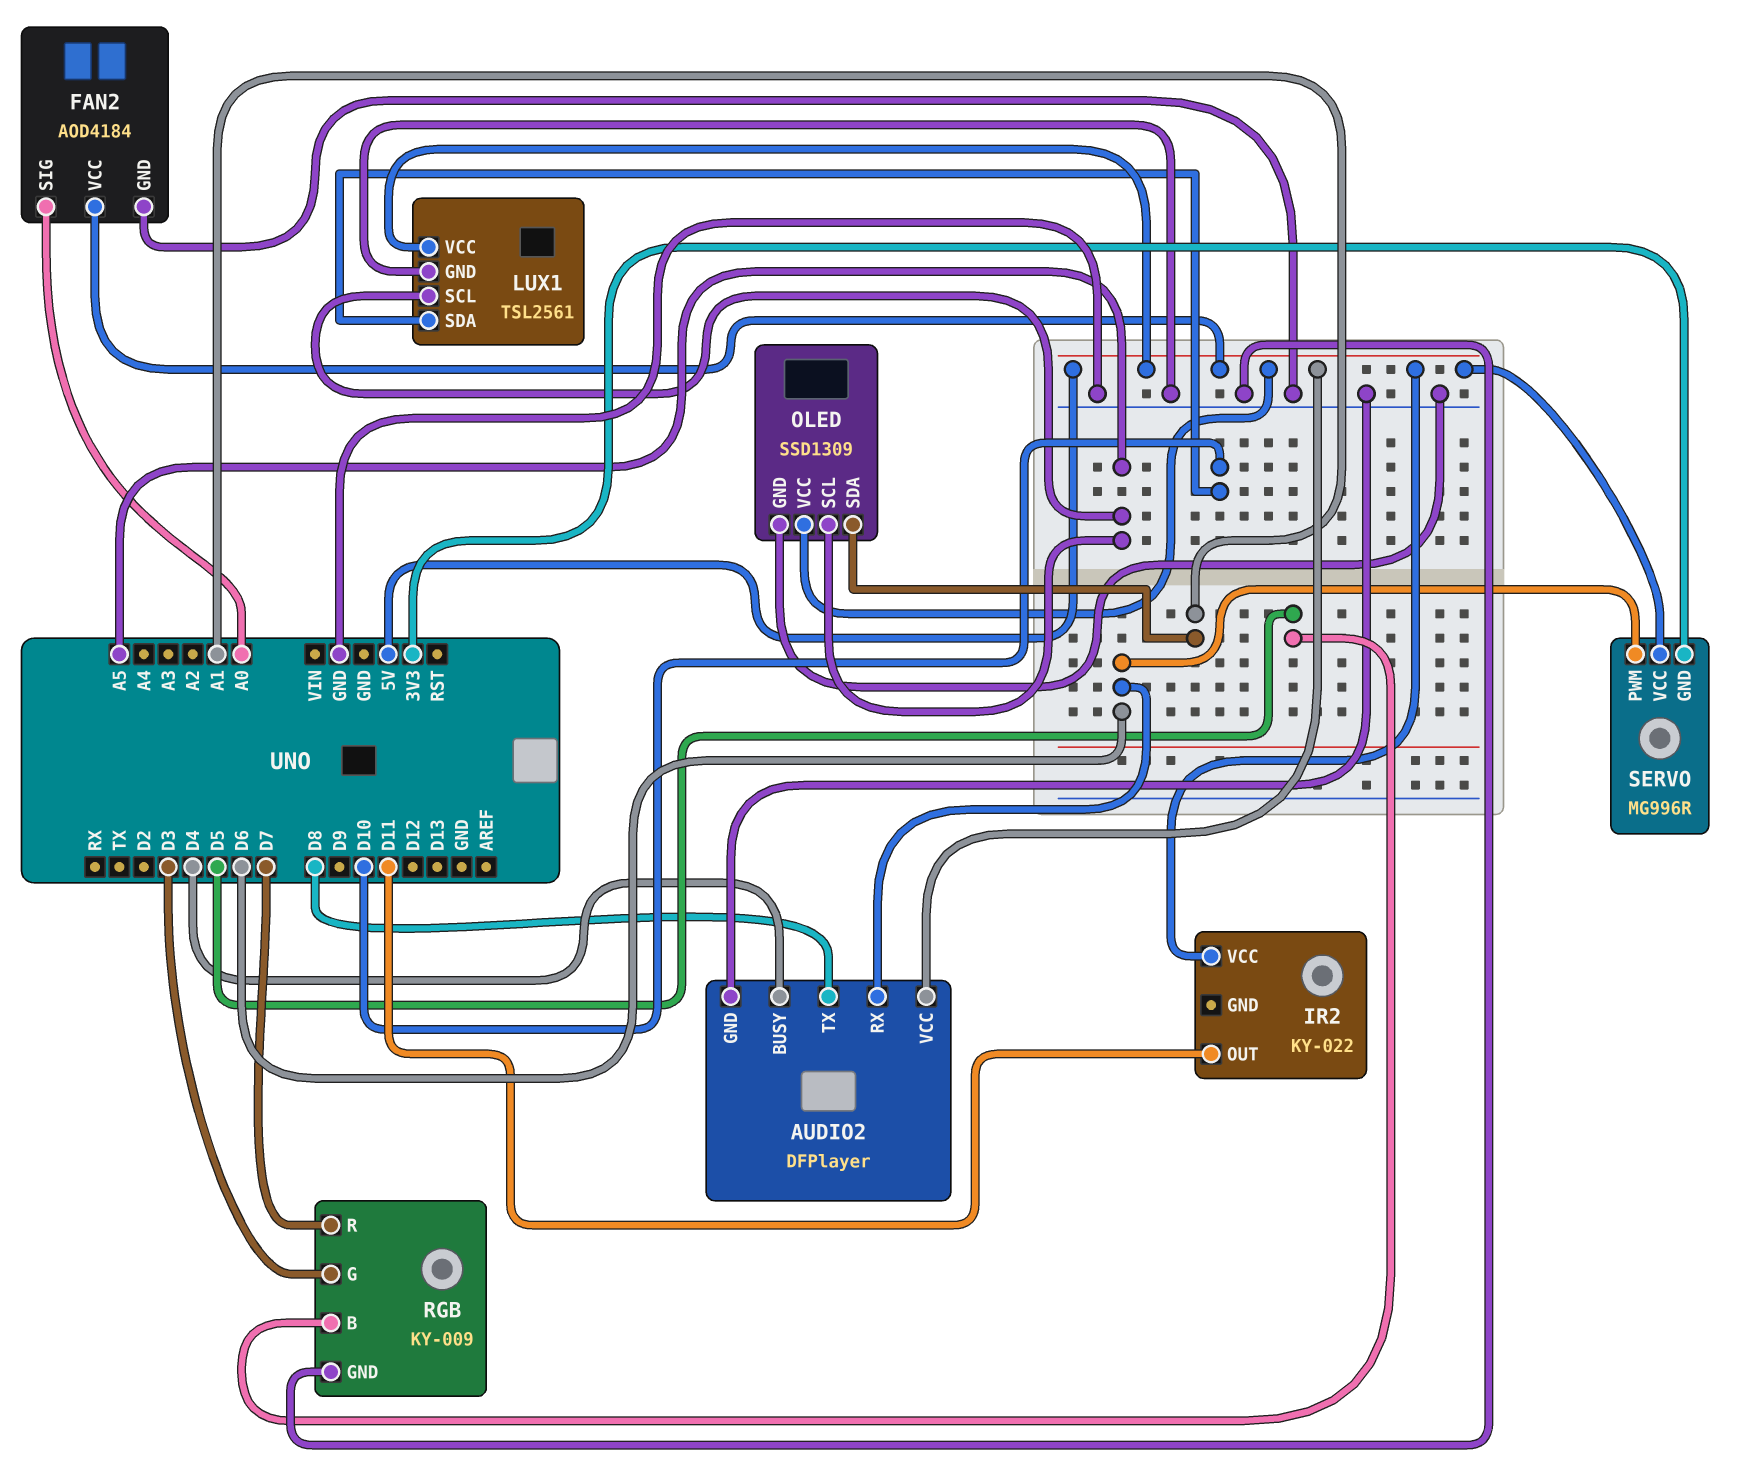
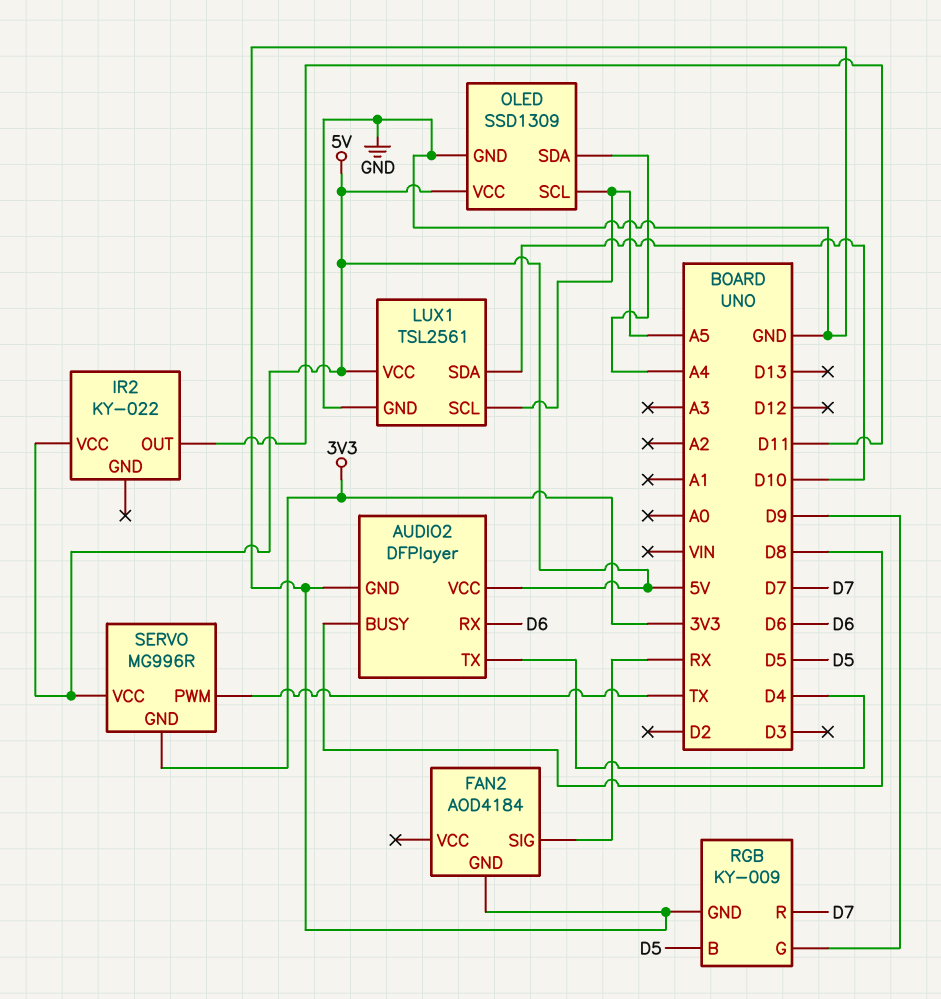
AUDIO2 pin BUSY: D4 -> D8
AUDIO2 pin TX: D8 -> D4
FAN2 pin SIG: A0 -> RX
FAN2 pin VCC: 5V -> none
OLED pin SDA: A1 -> A4
RGB pin G: D3 -> D9
SERVO pin PWM: D6 -> TX

